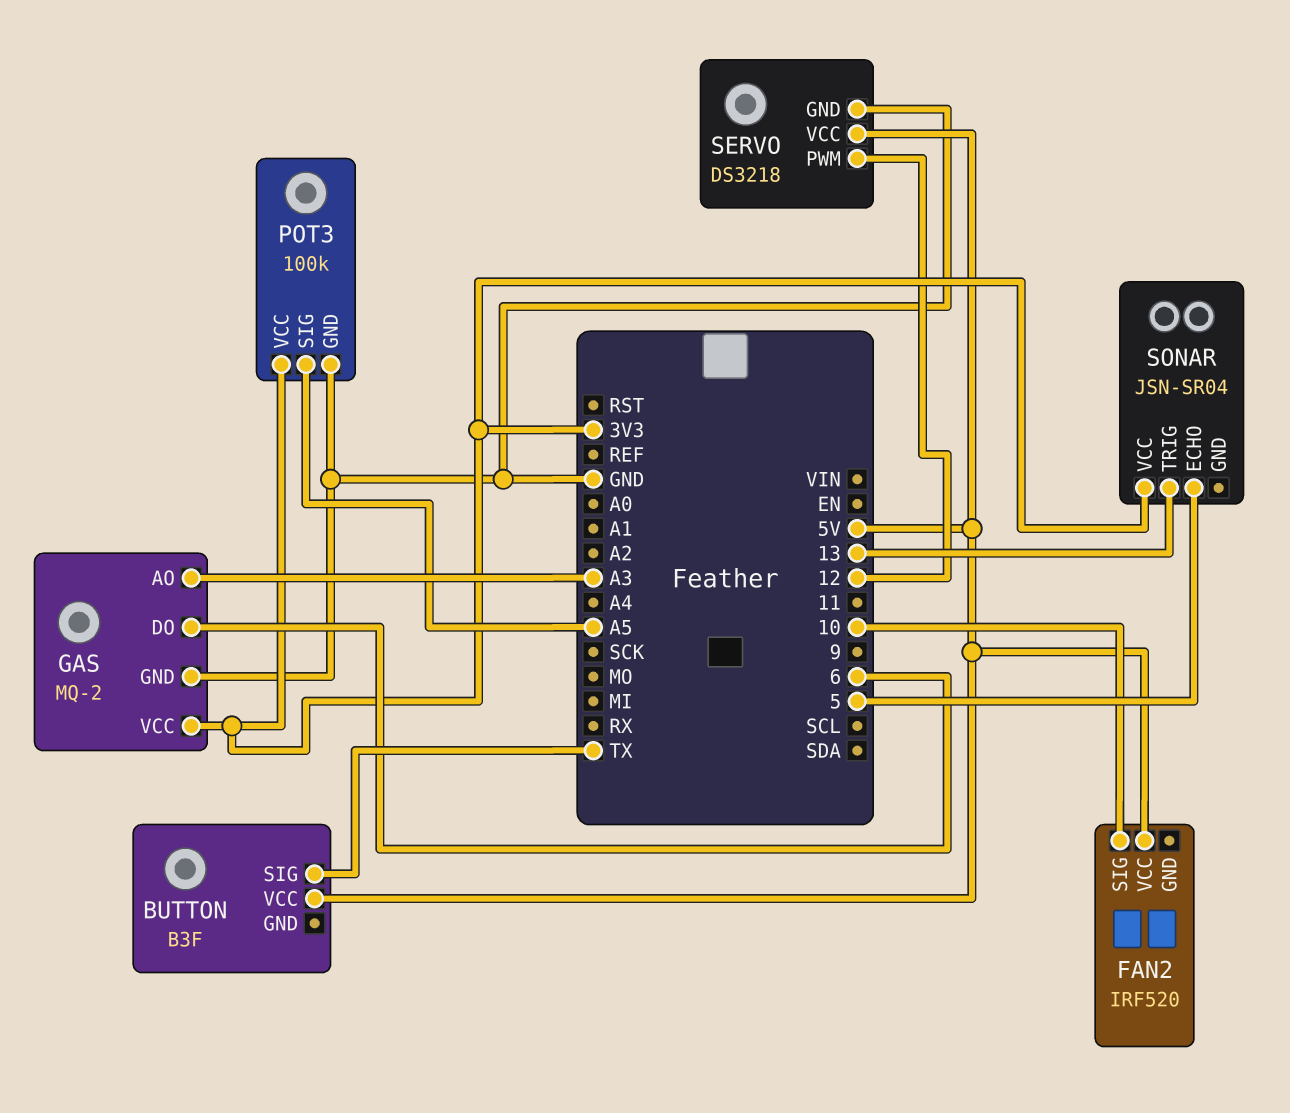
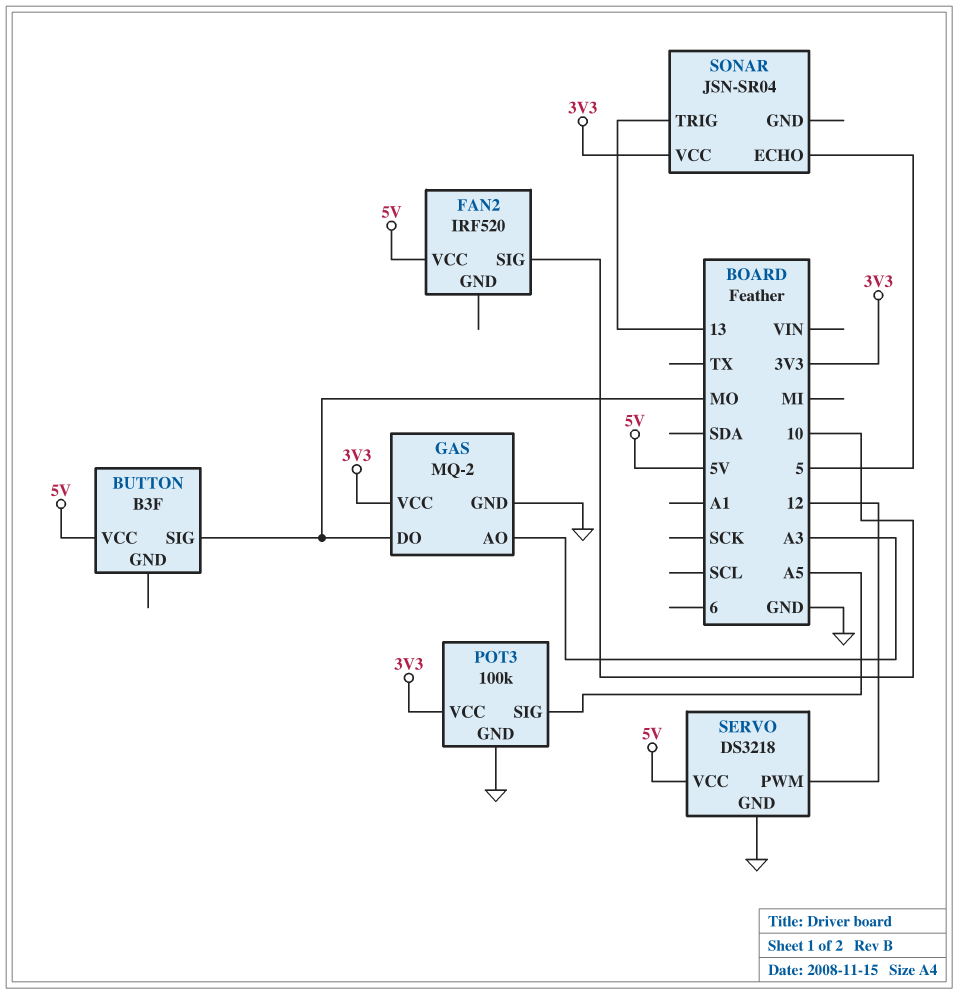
BUTTON pin SIG: TX -> MO
GAS pin DO: 6 -> MO

